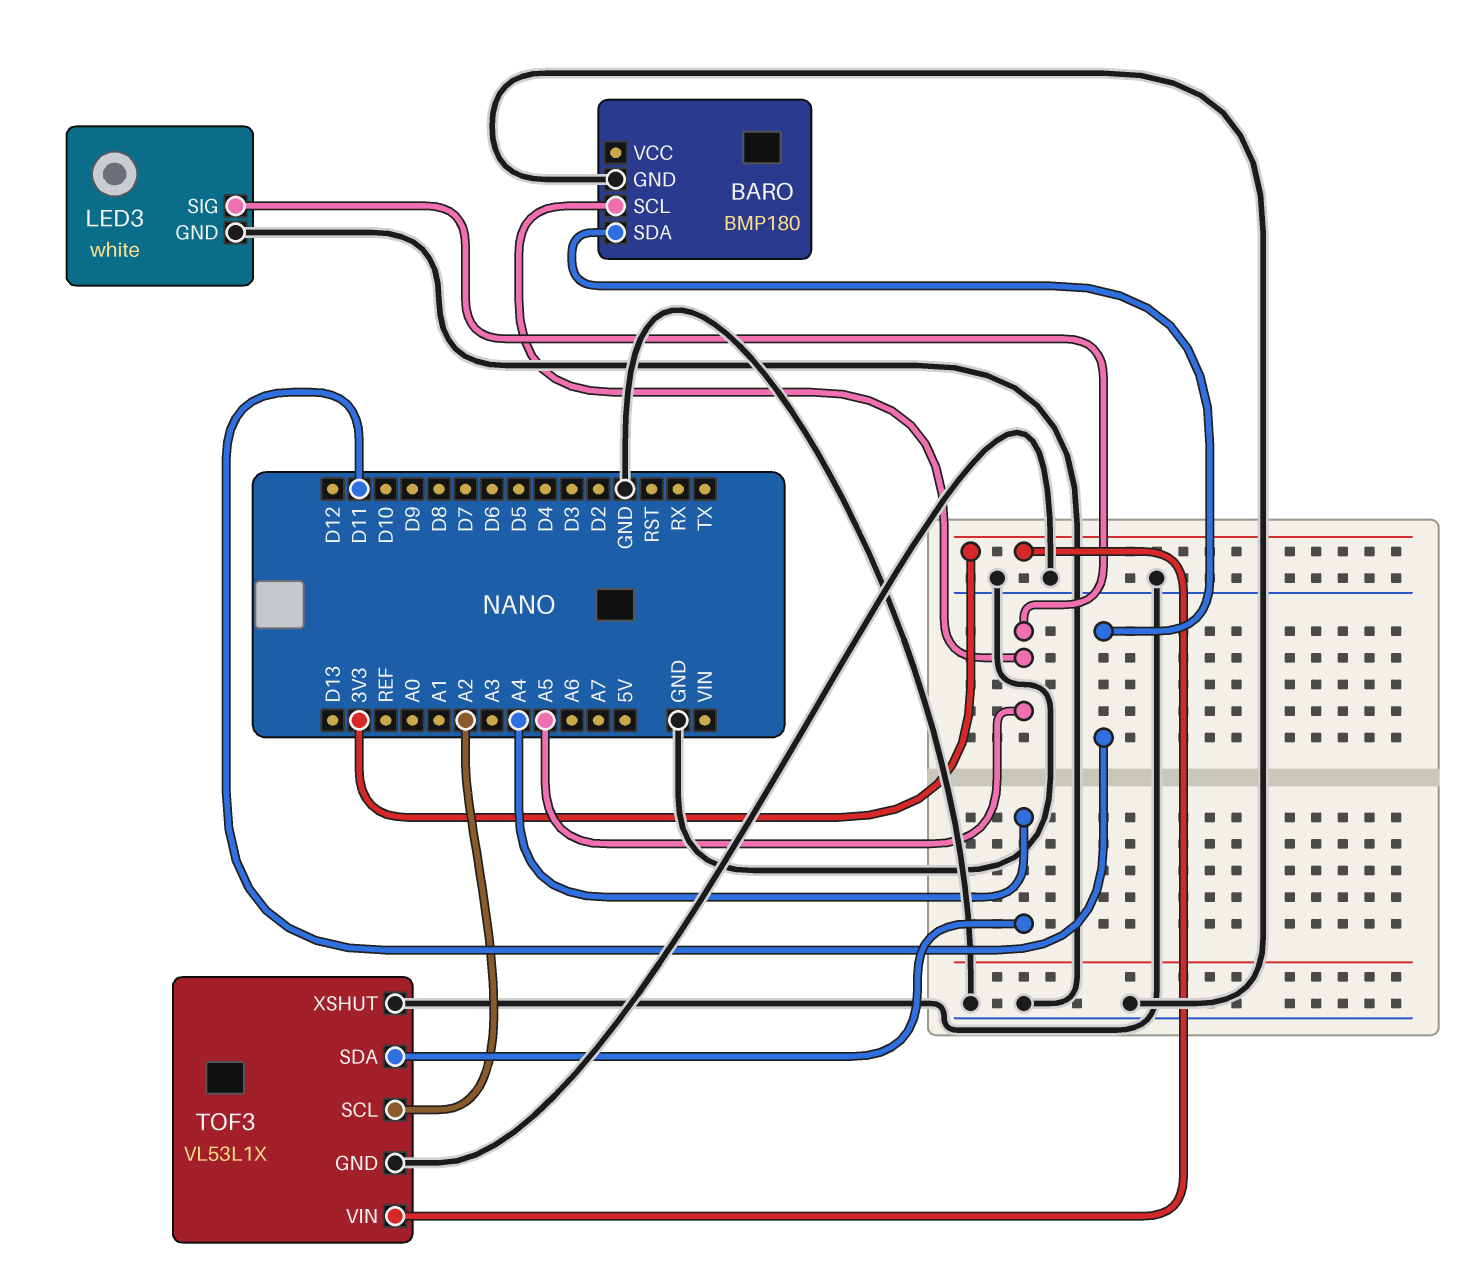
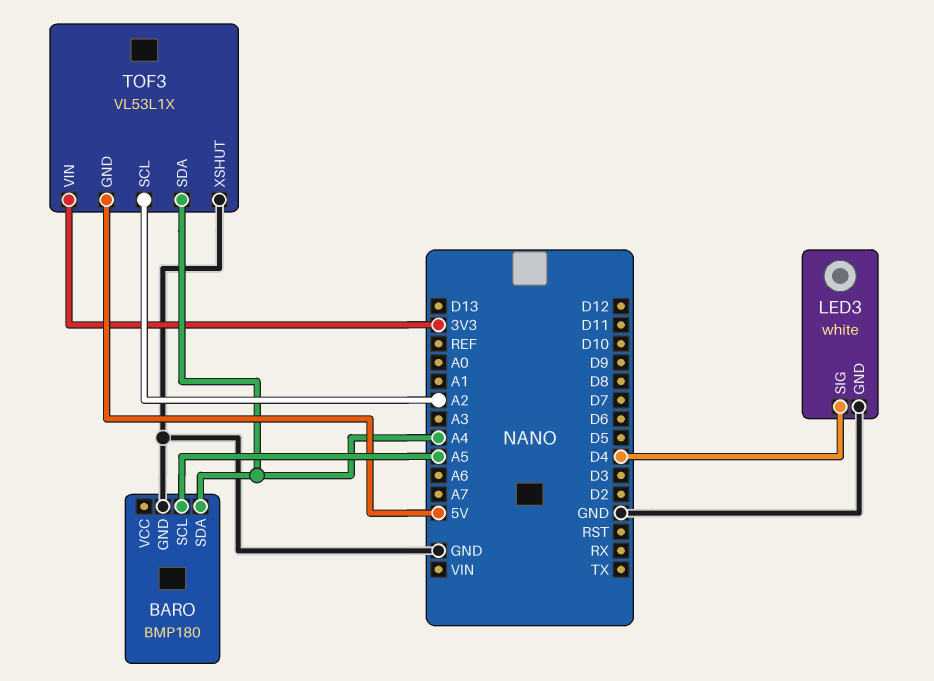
BARO pin SDA: D11 -> A4
LED3 pin SIG: A5 -> D4
TOF3 pin GND: GND -> 5V

